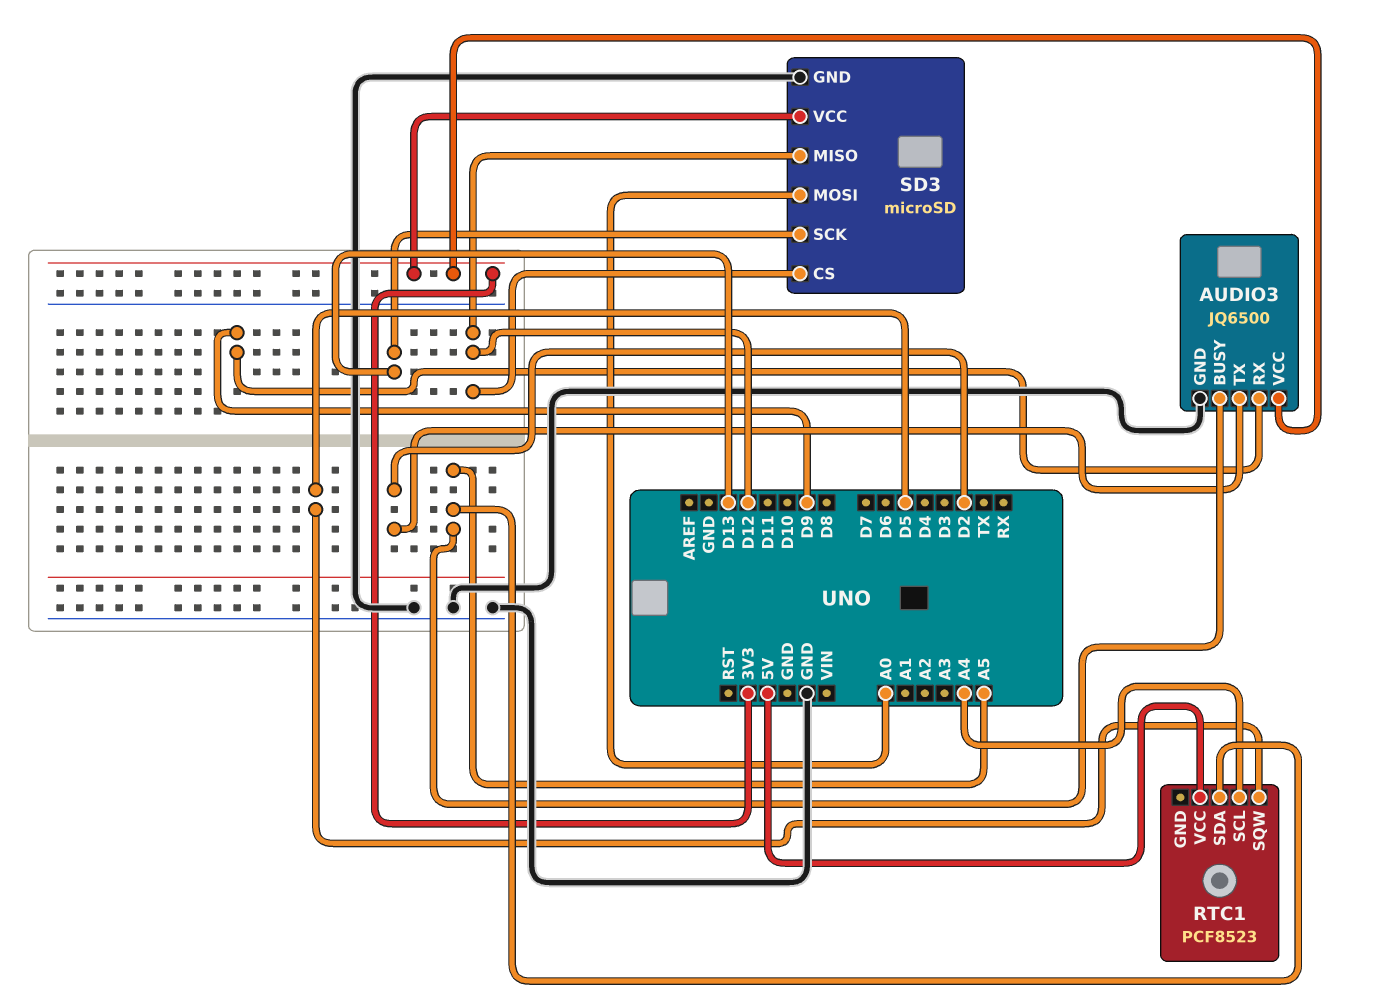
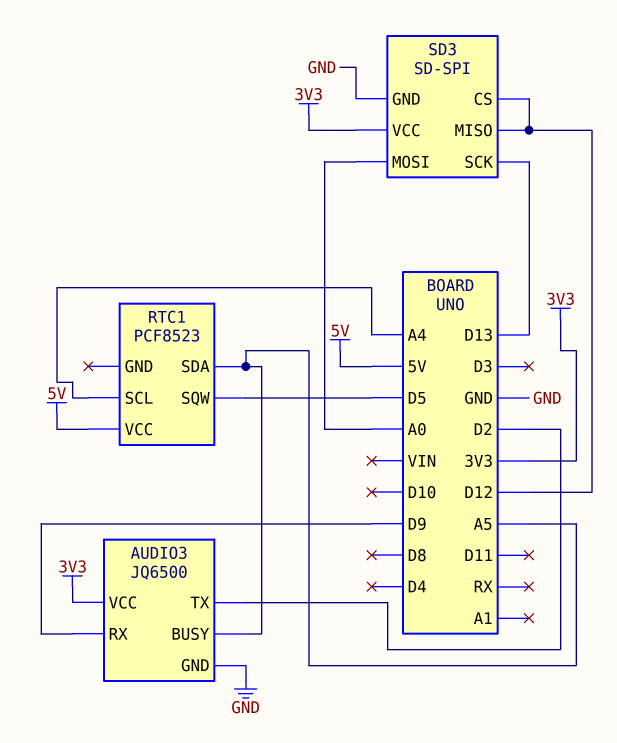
SD3: microSD -> SD-SPI

